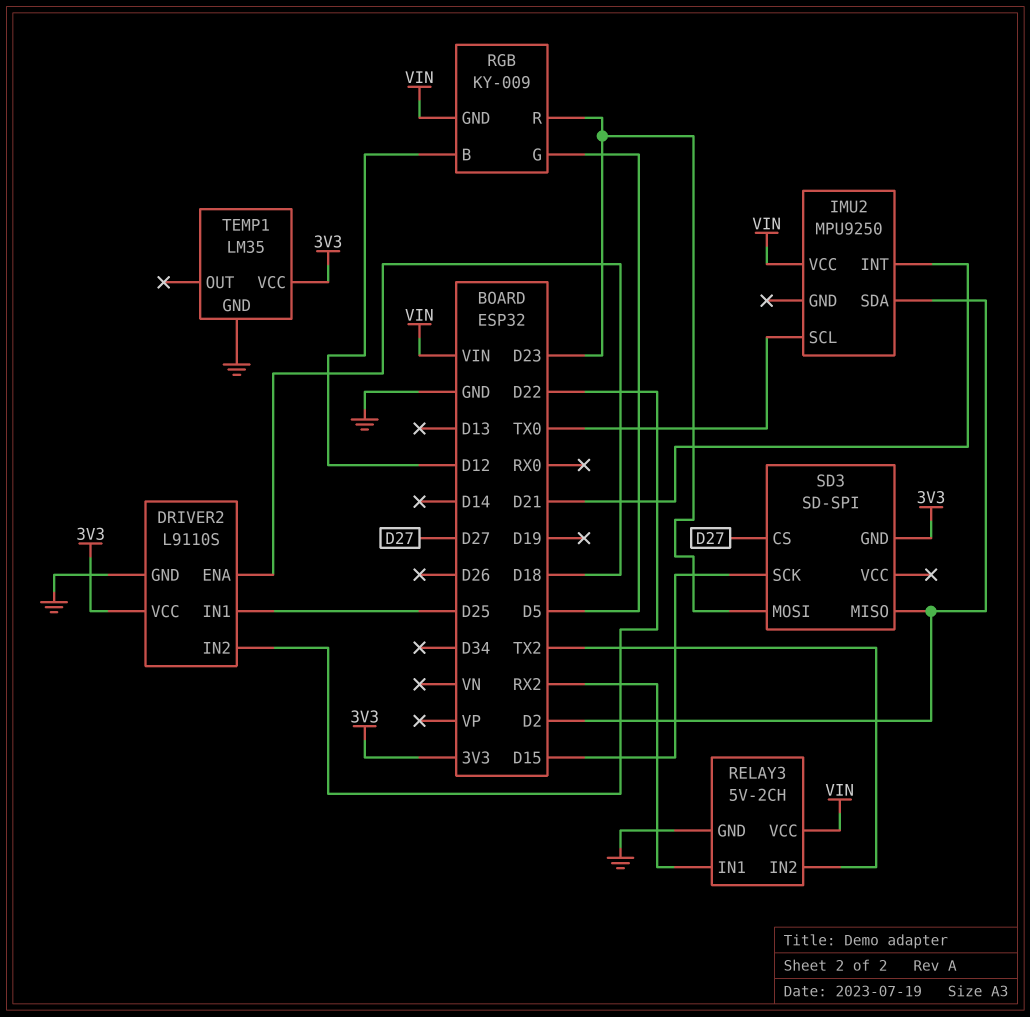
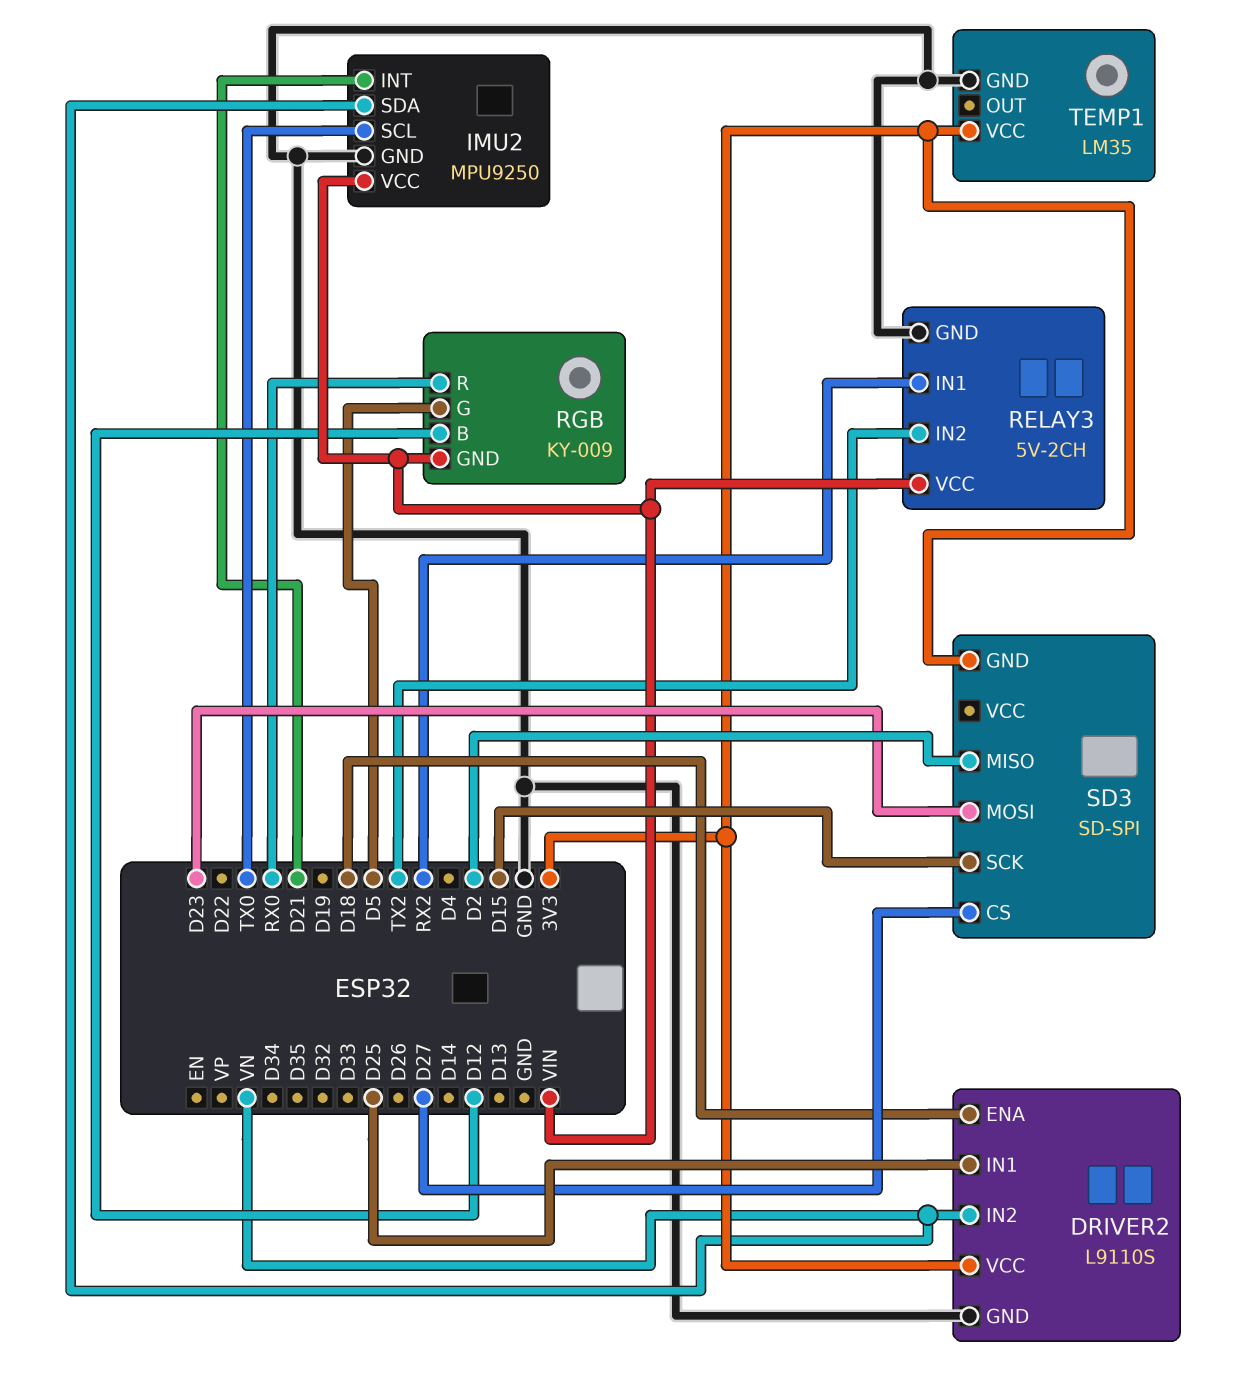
DRIVER2 pin IN2: D22 -> VN
IMU2 pin GND: none -> GND
IMU2 pin SDA: D2 -> VN
RGB pin R: D23 -> RX0

